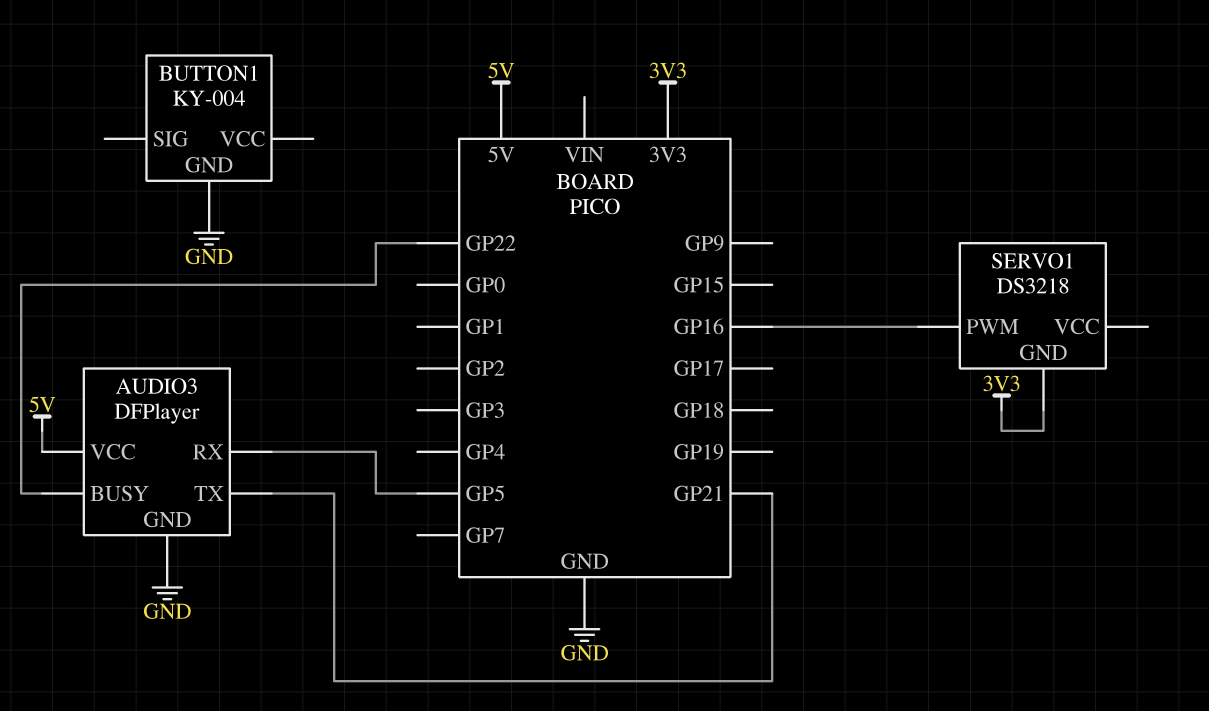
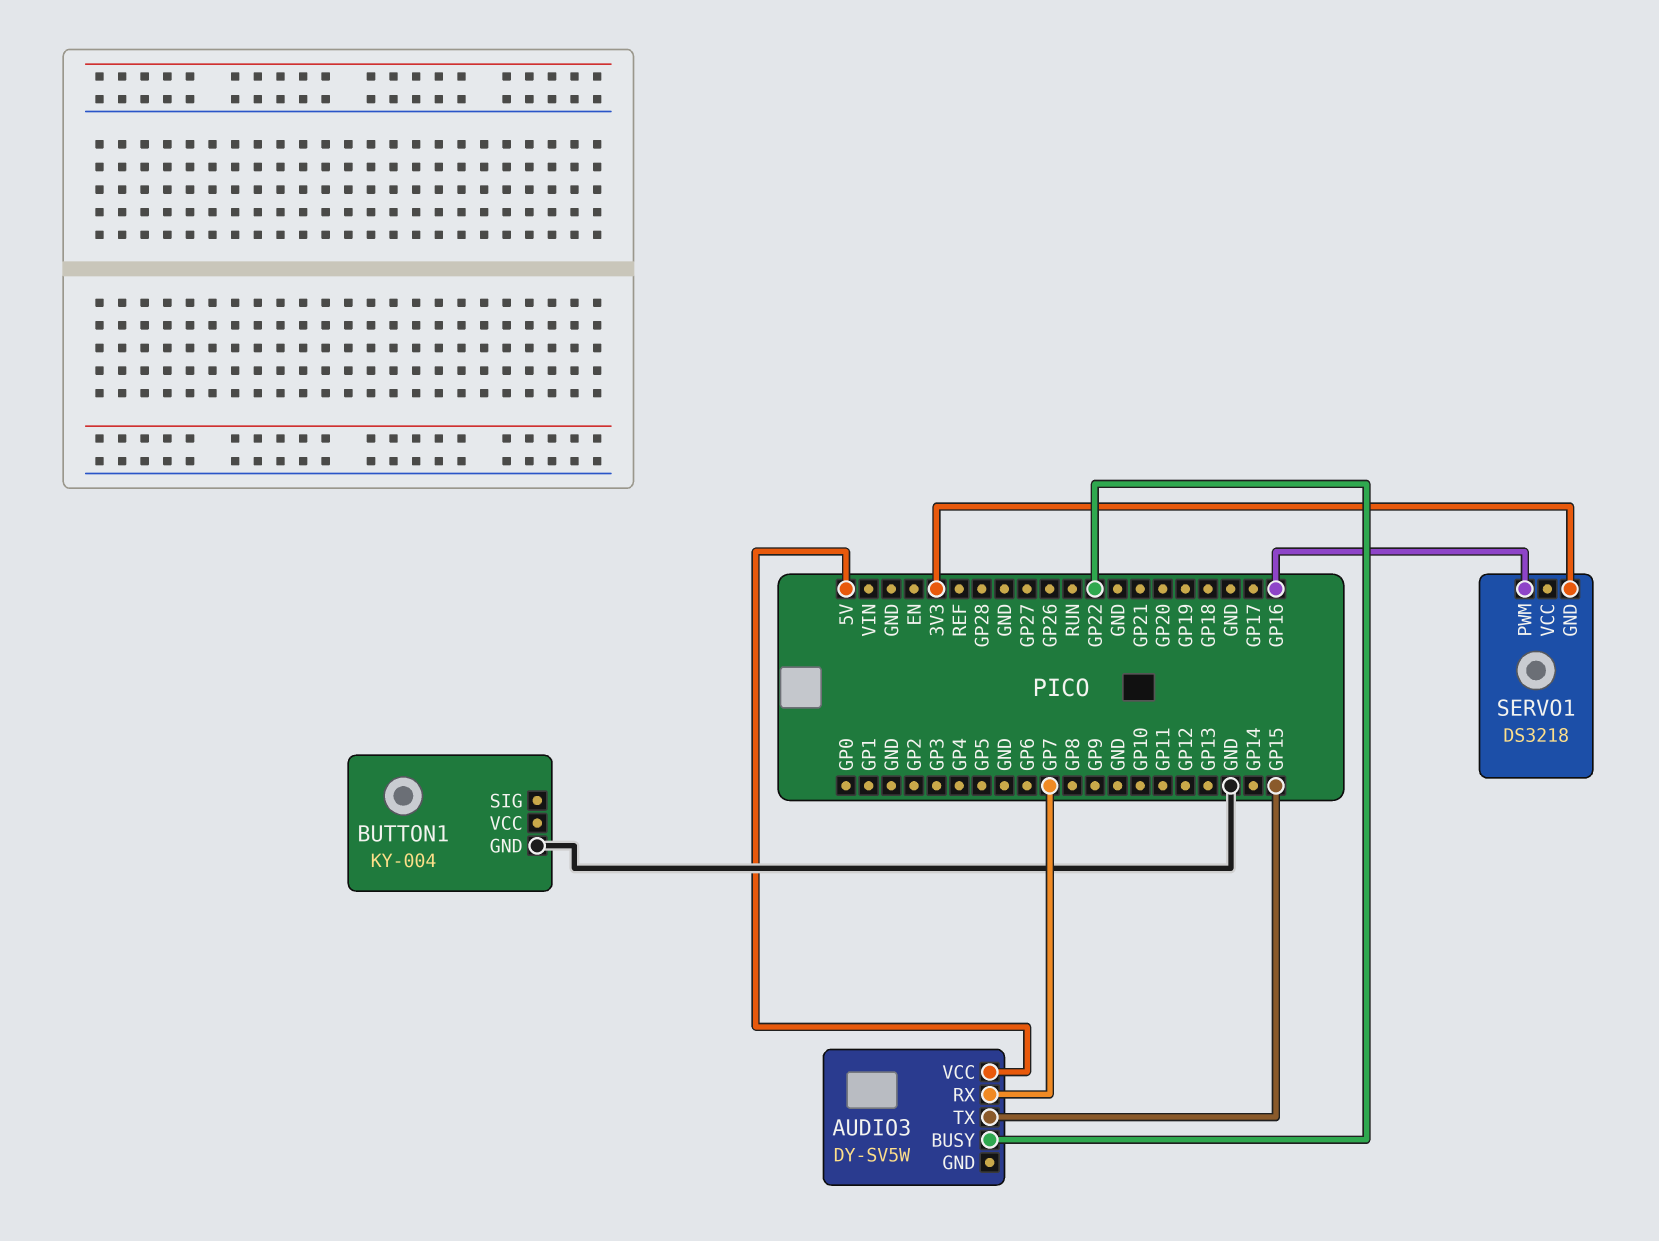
AUDIO3: DFPlayer -> DY-SV5W
AUDIO3 pin GND: GND -> none
AUDIO3 pin RX: GP5 -> GP7
AUDIO3 pin TX: GP21 -> GP15

